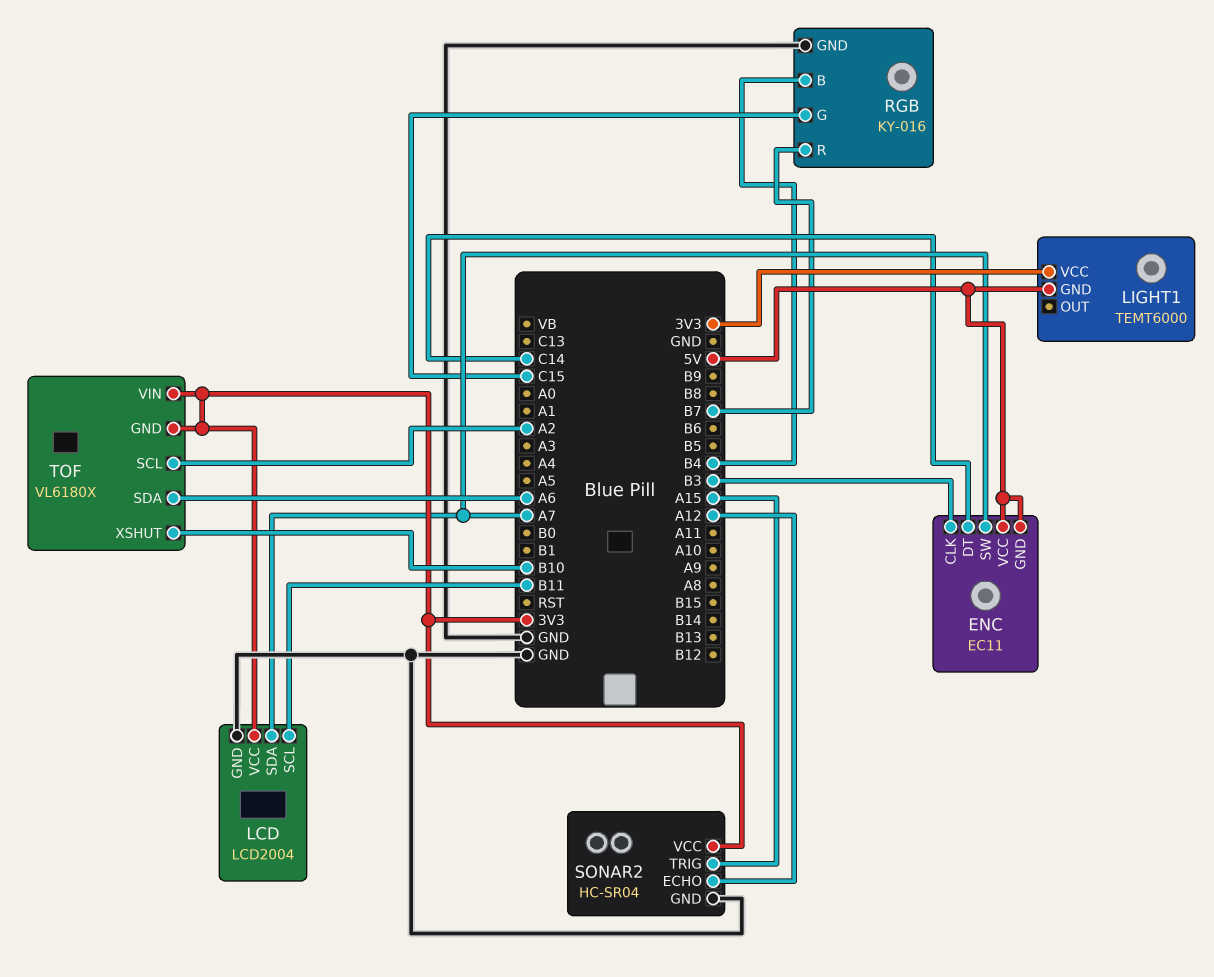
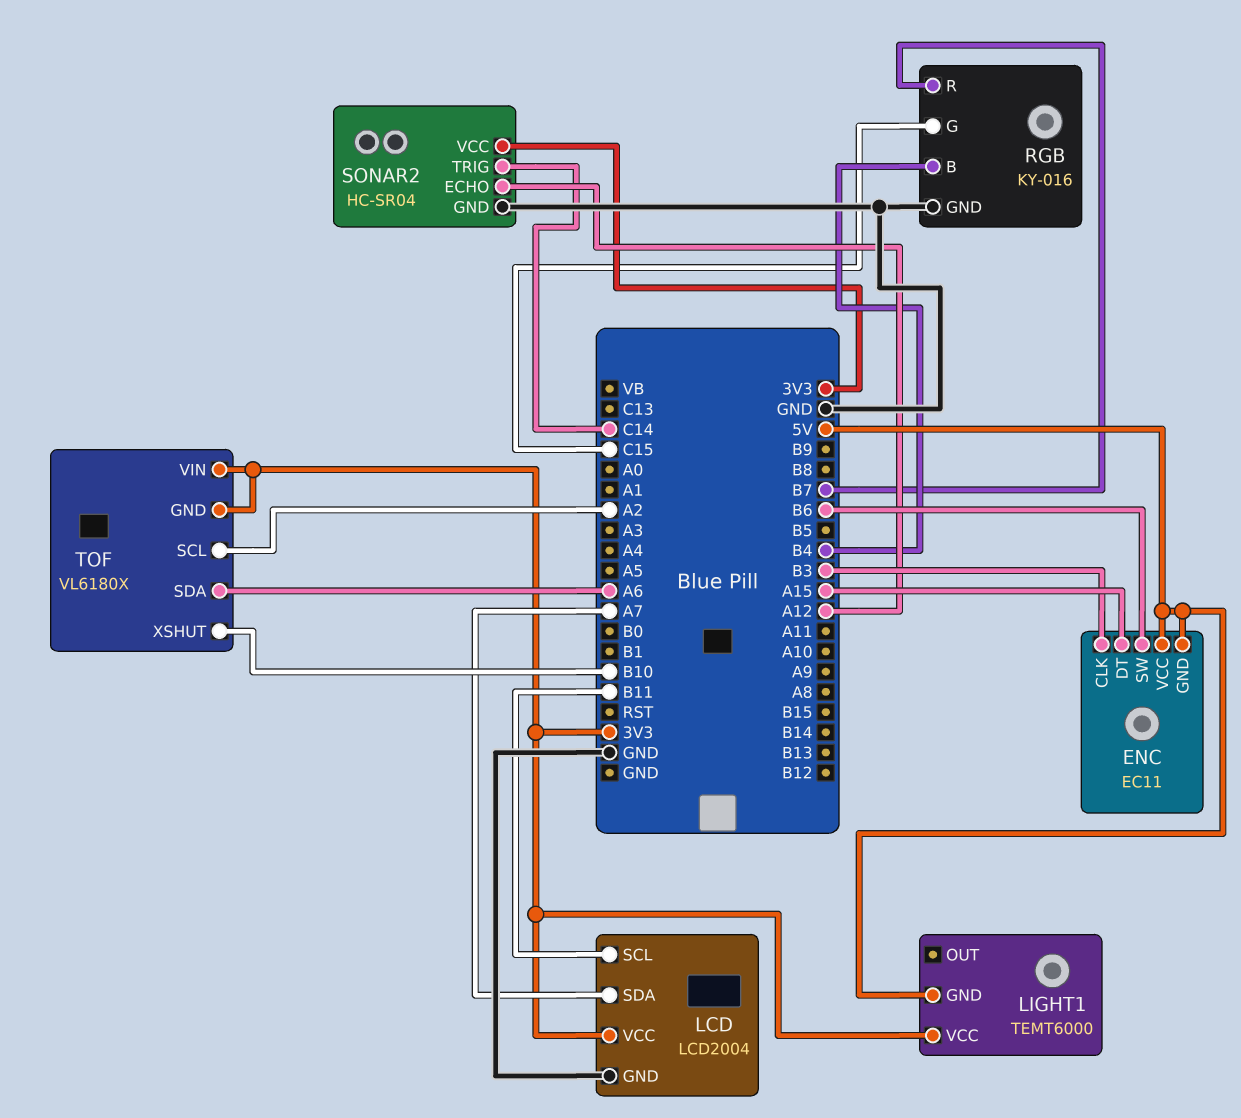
ENC pin DT: C14 -> A15
ENC pin SW: A7 -> B6
SONAR2 pin TRIG: A15 -> C14

